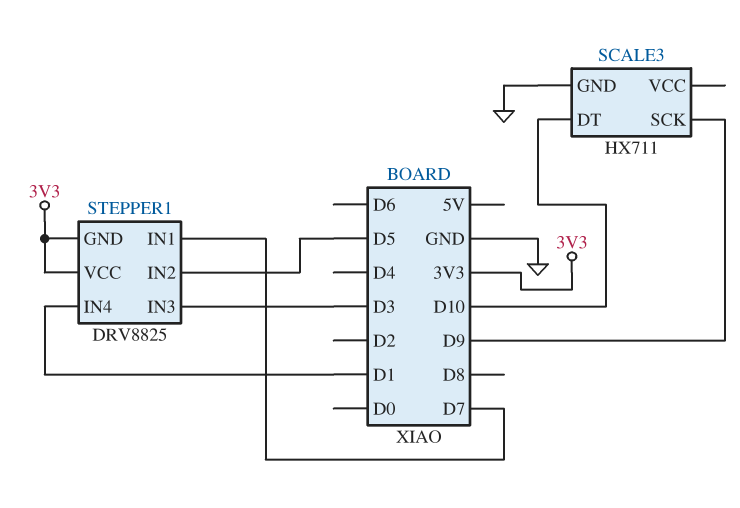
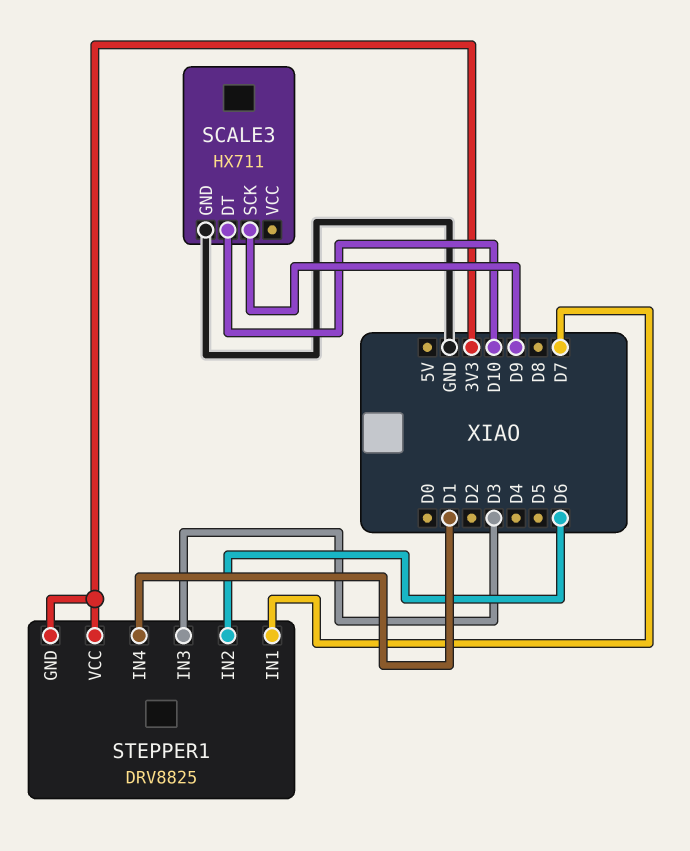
STEPPER1 pin IN2: D5 -> D6

